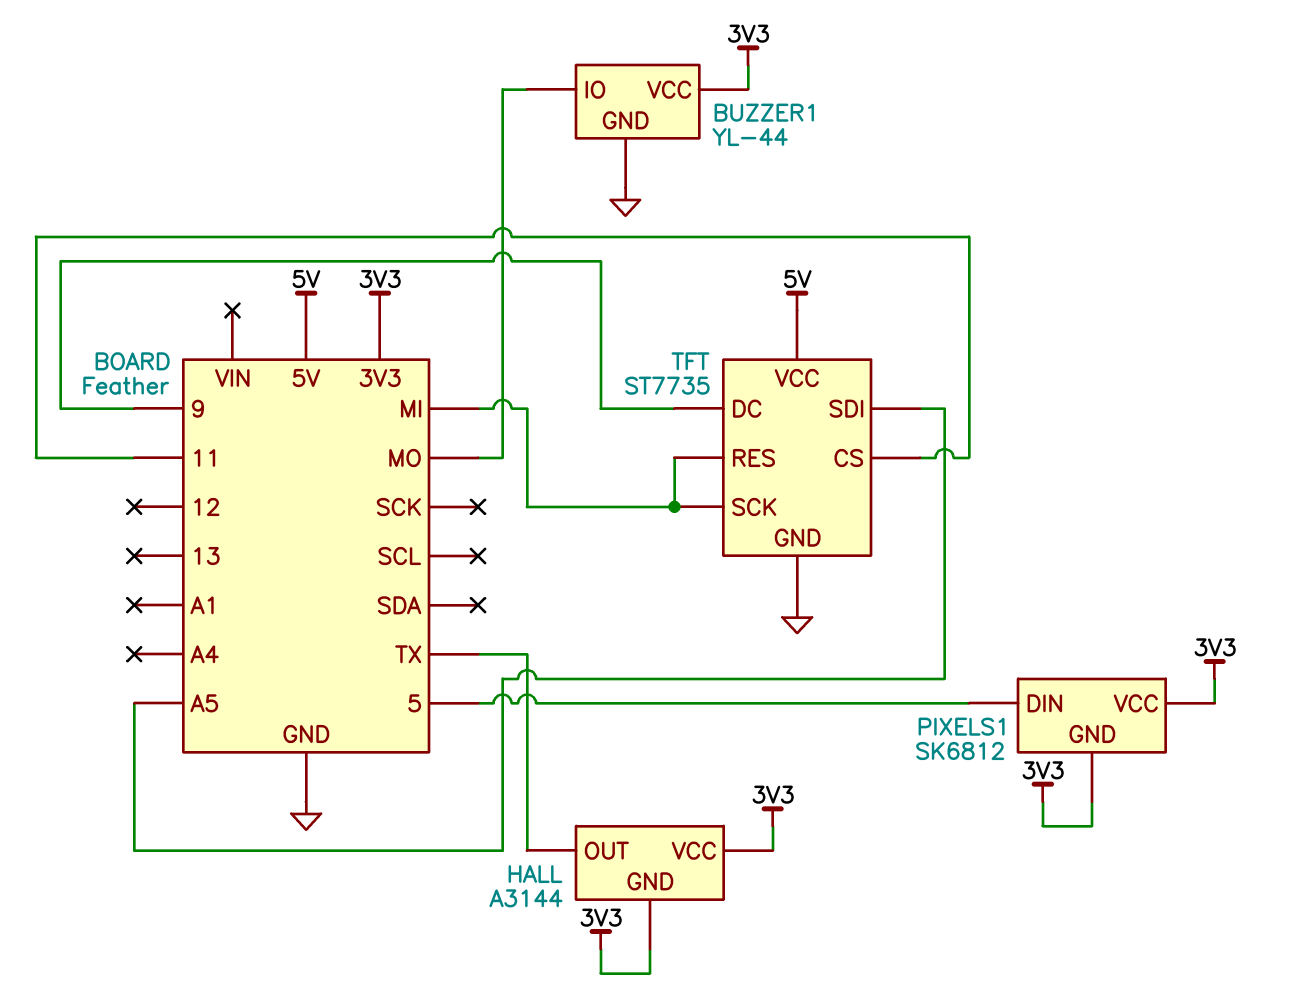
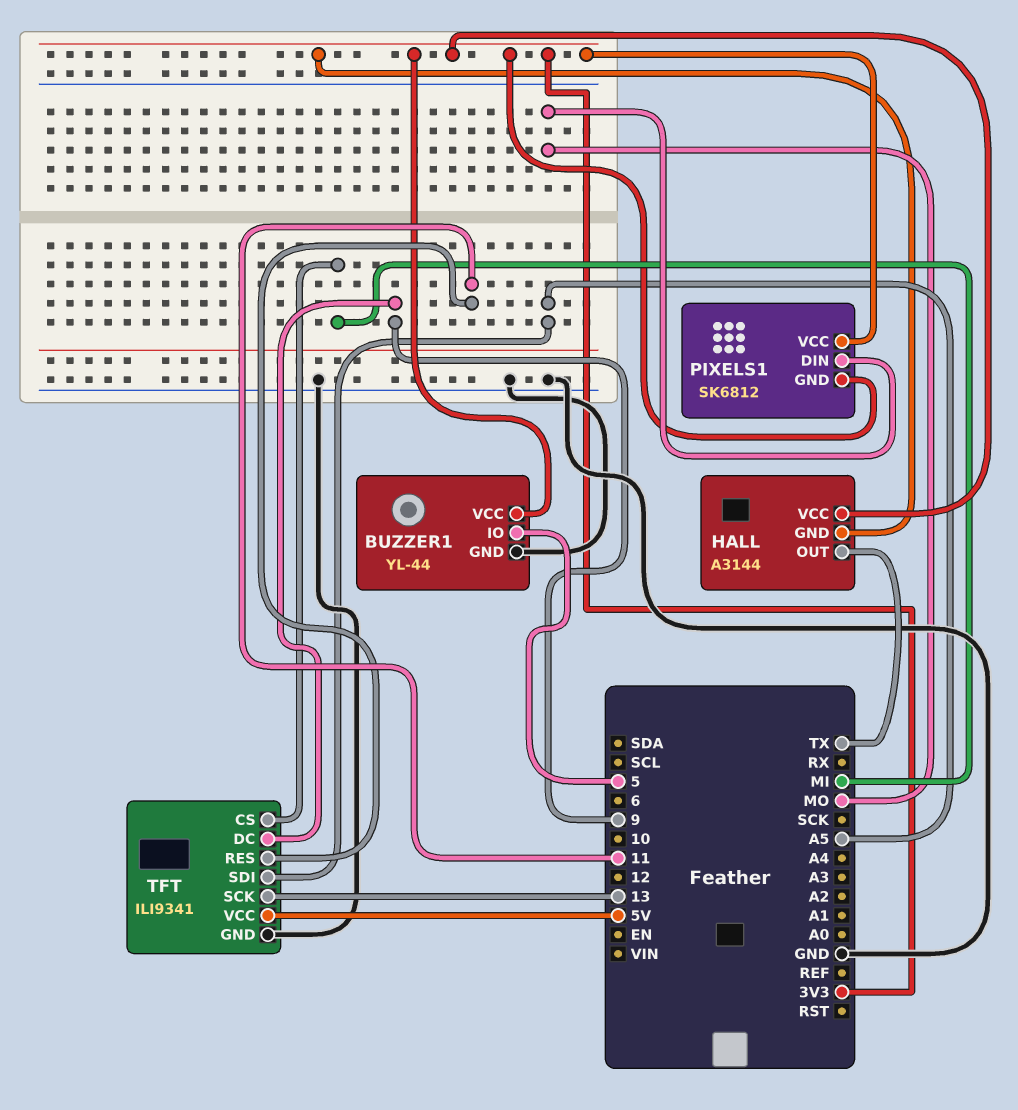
BUZZER1 pin IO: MO -> 5
PIXELS1 pin DIN: 5 -> MO
TFT: ST7735 -> ILI9341
TFT pin CS: 11 -> MI
TFT pin RES: MI -> 11
TFT pin SCK: MI -> 13

